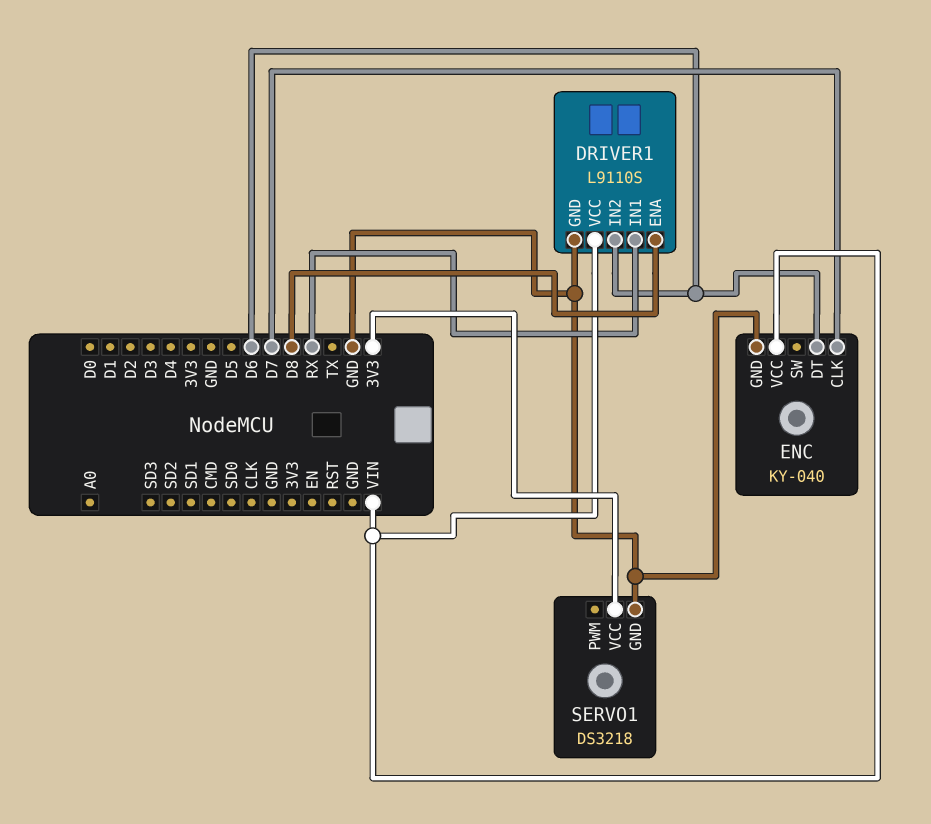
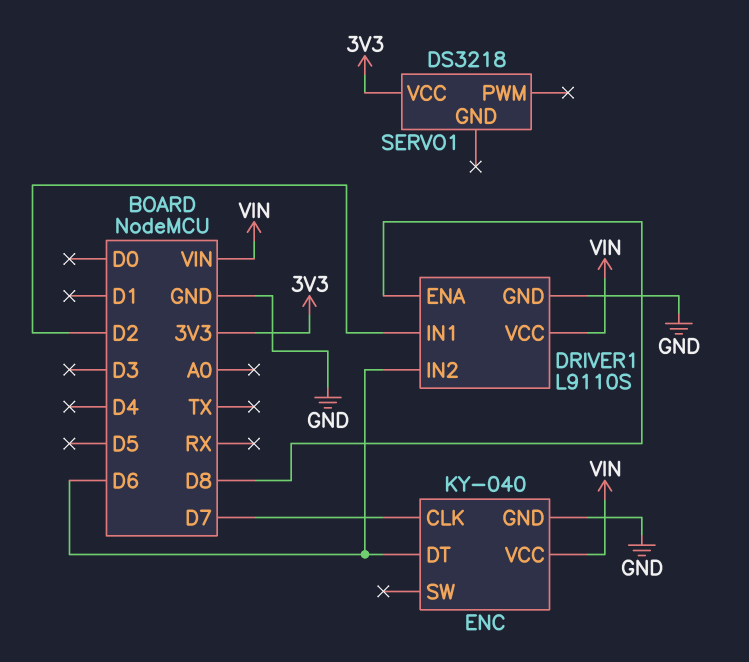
DRIVER1 pin IN1: RX -> D2
SERVO1 pin GND: GND -> none

